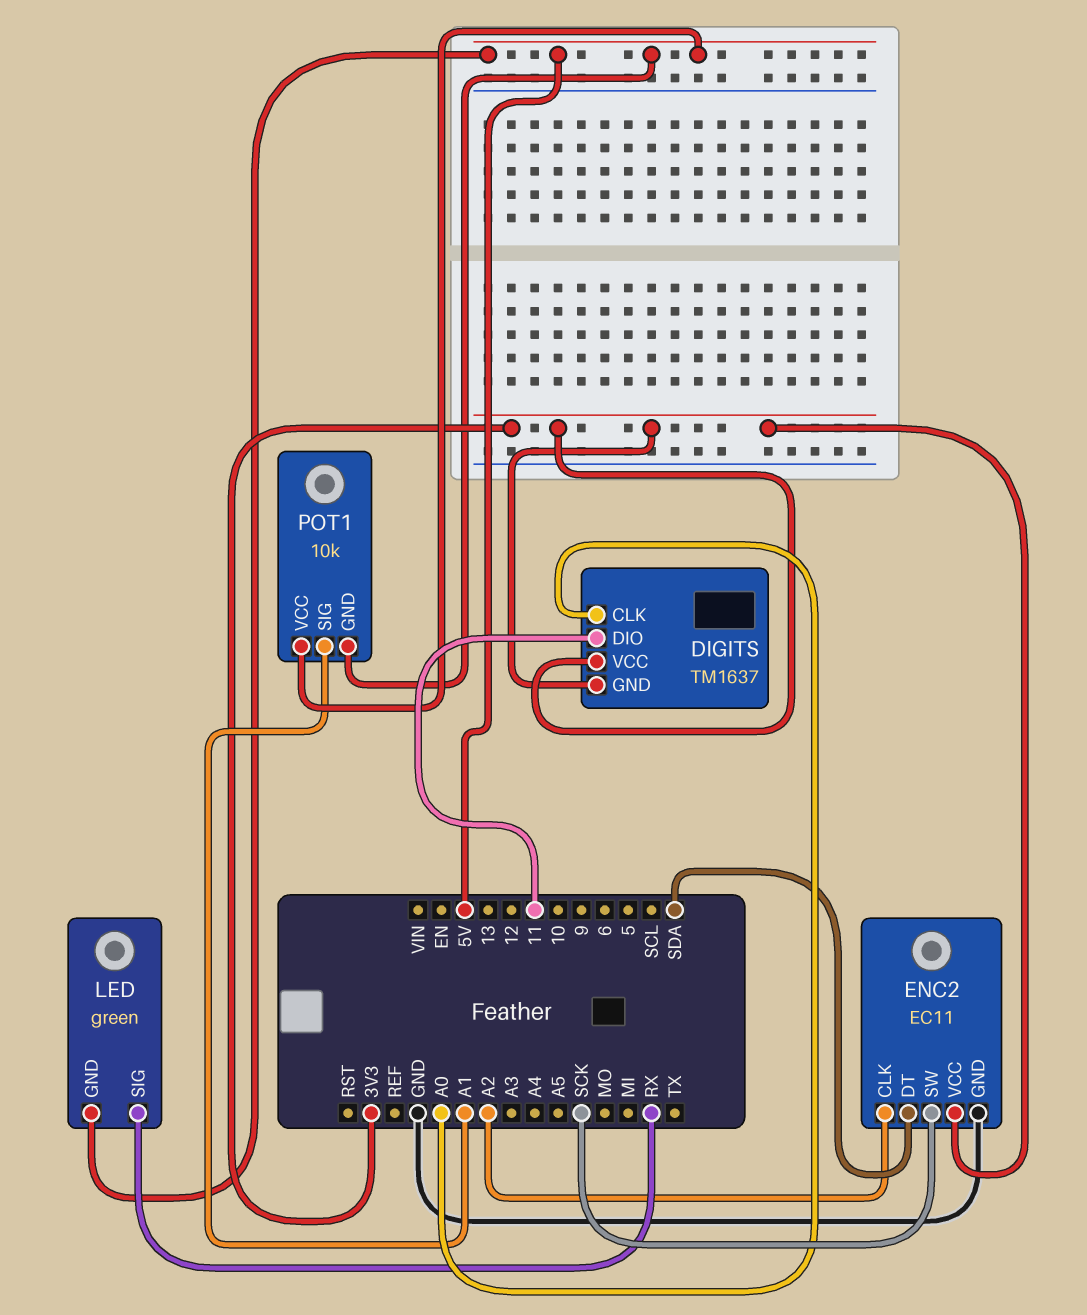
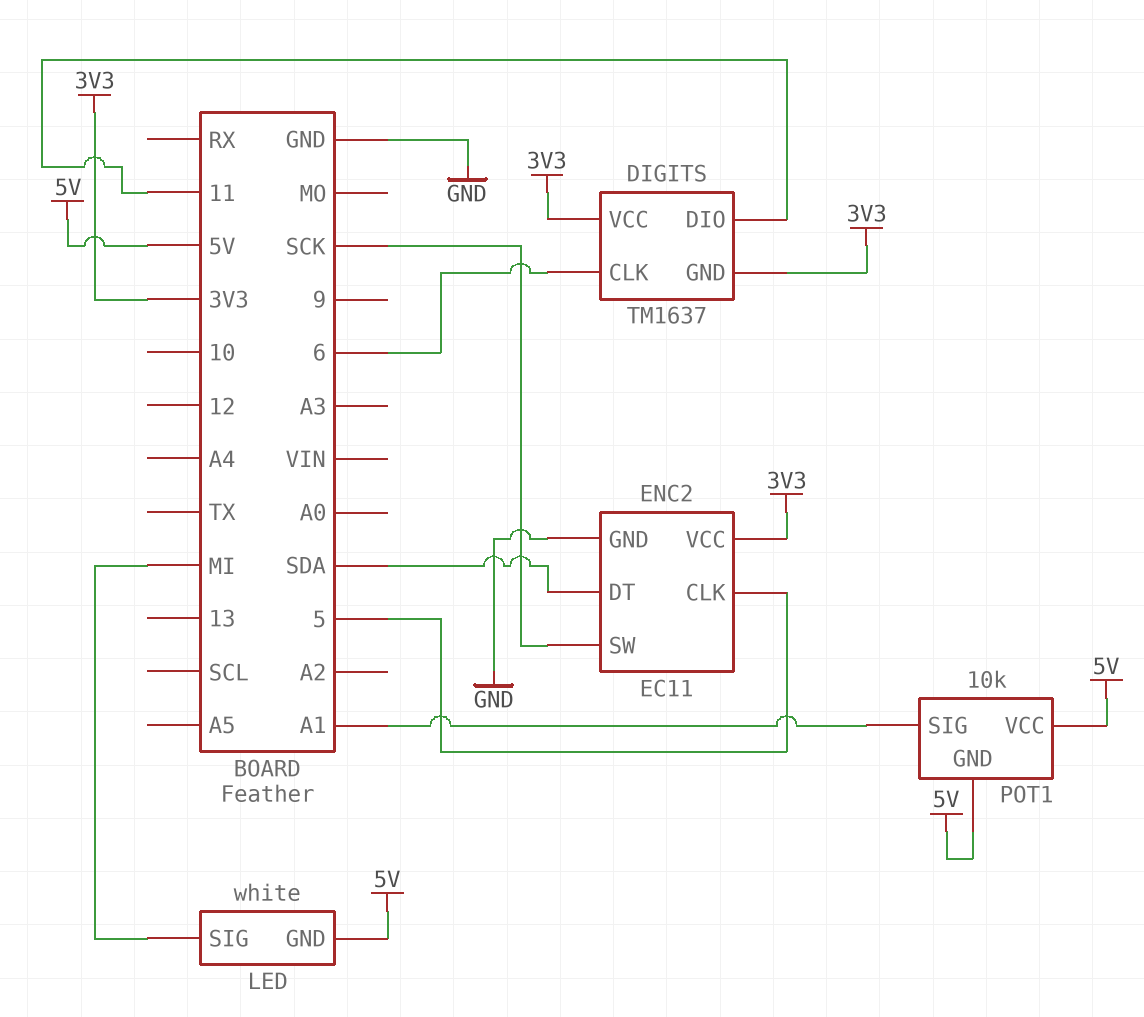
DIGITS pin CLK: A0 -> 6
ENC2 pin CLK: A2 -> 5
LED: green -> white
LED pin SIG: RX -> MI

